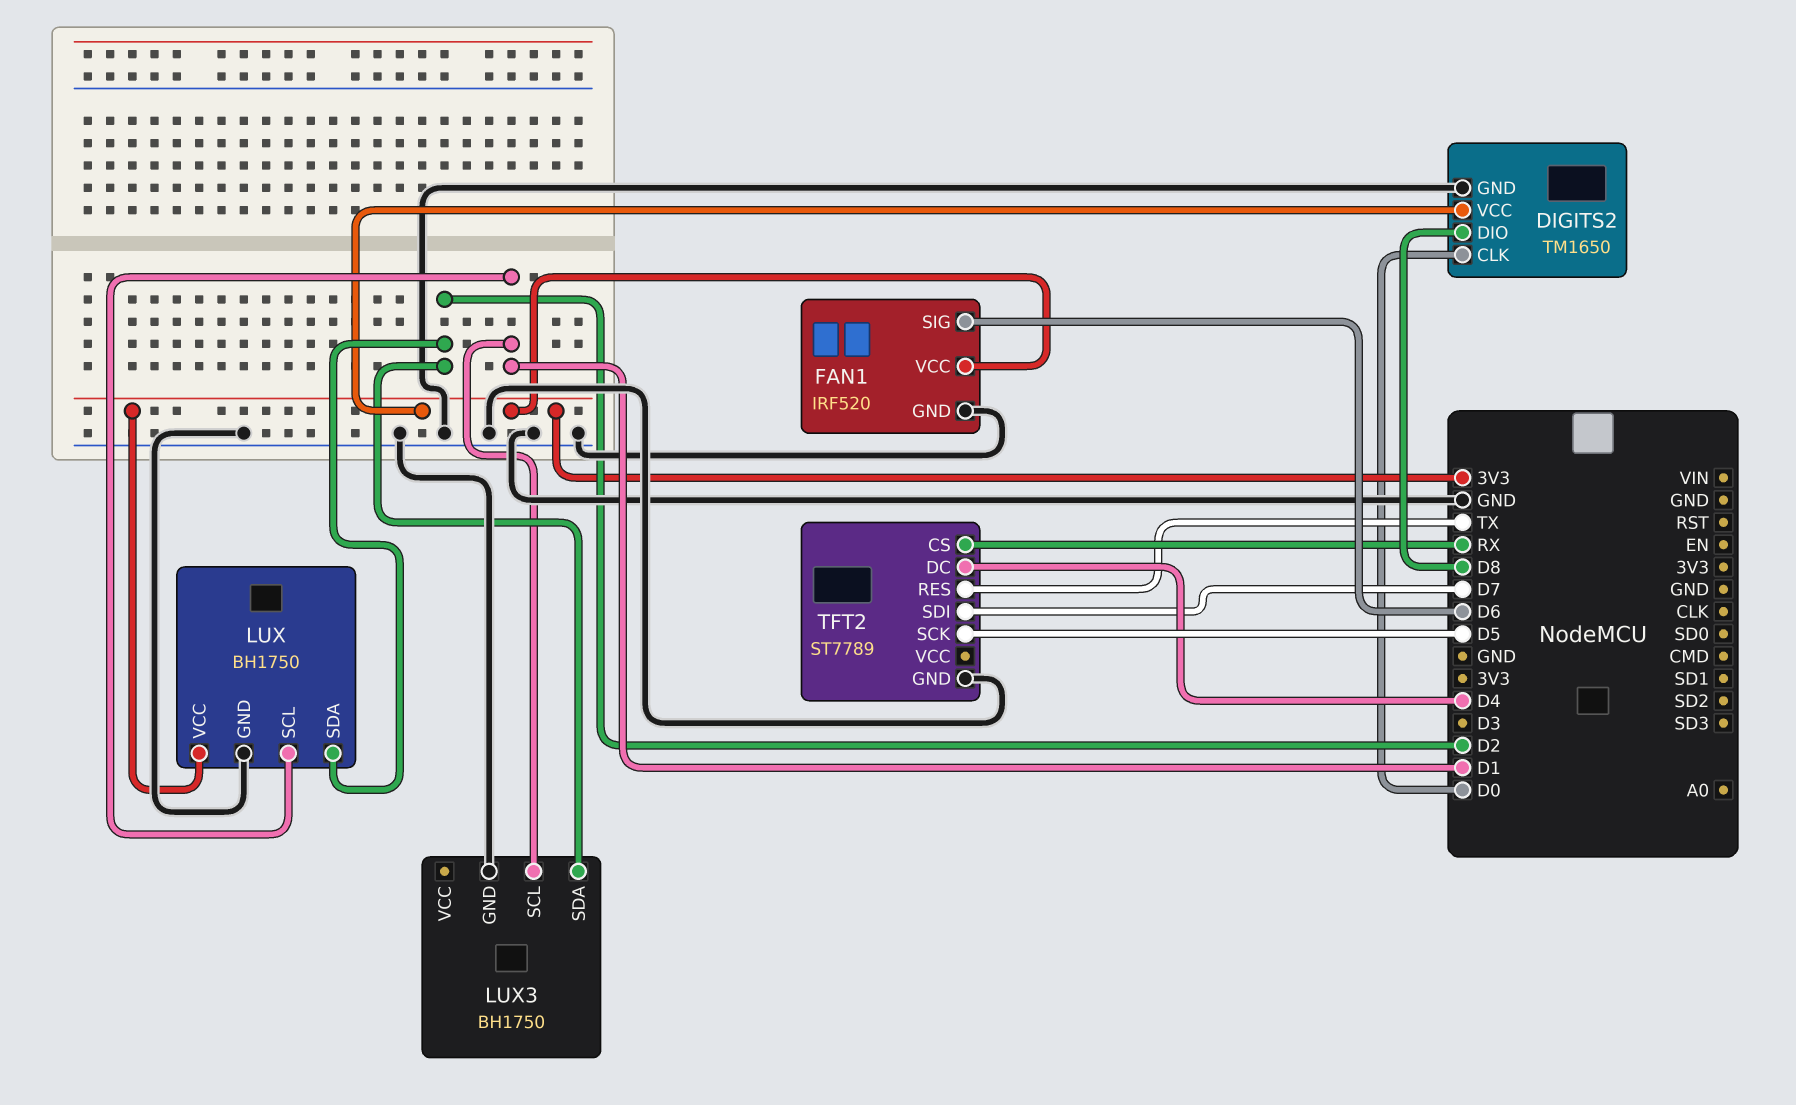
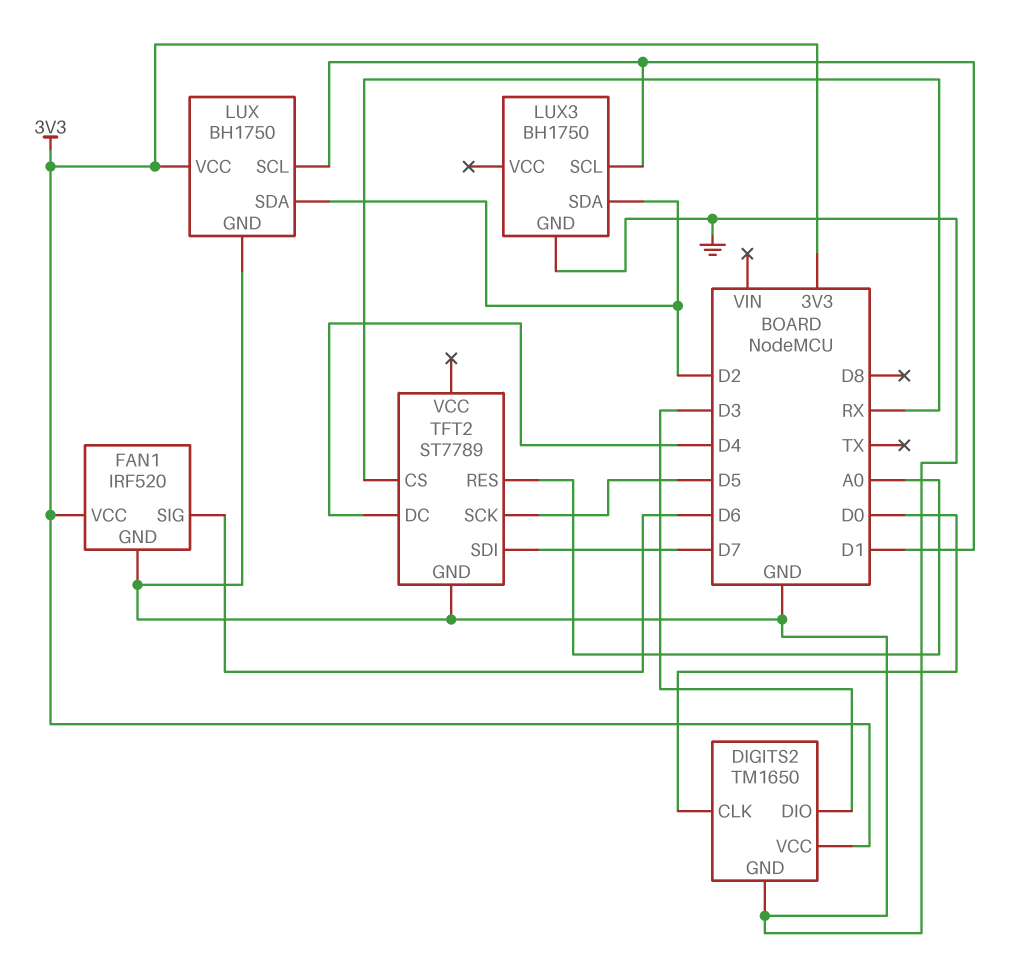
DIGITS2 pin DIO: D8 -> D3
TFT2 pin RES: TX -> A0

